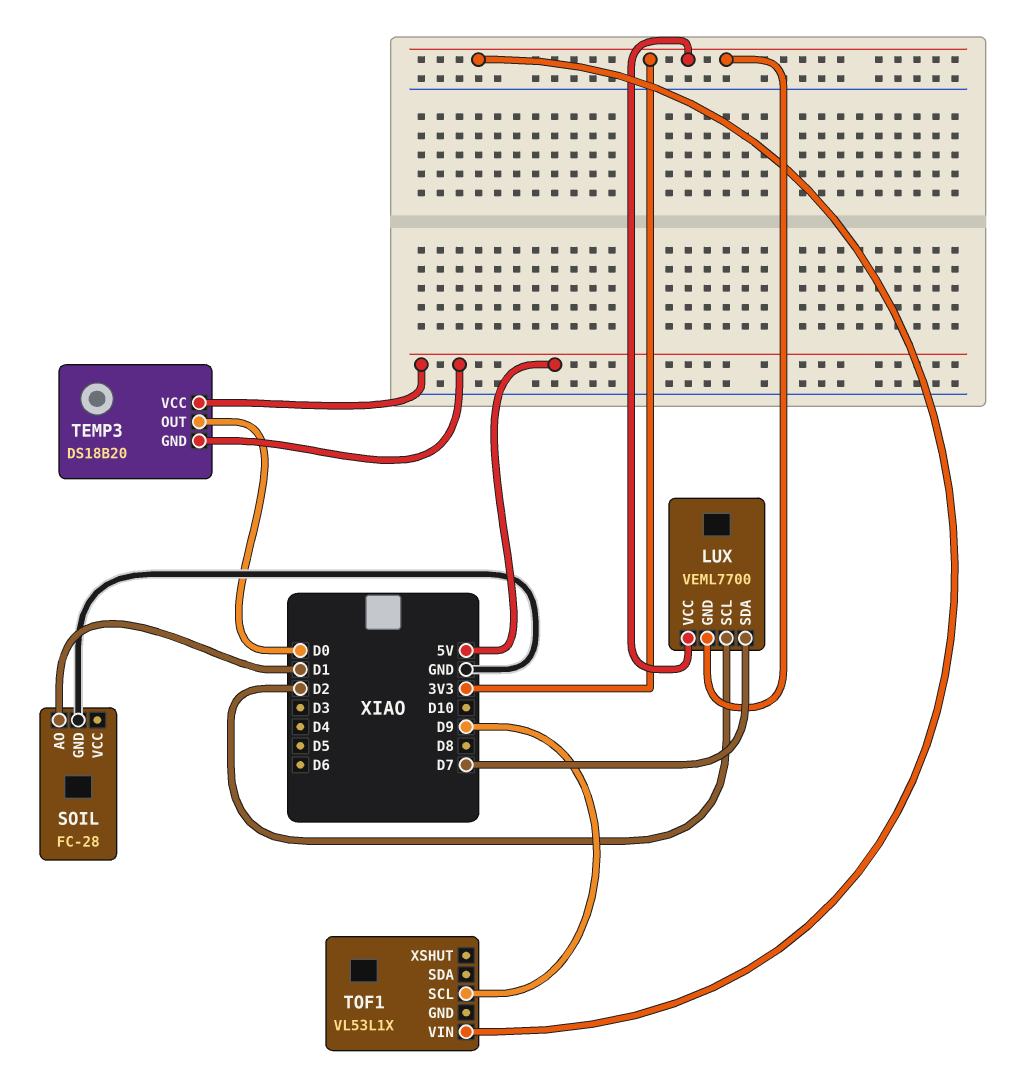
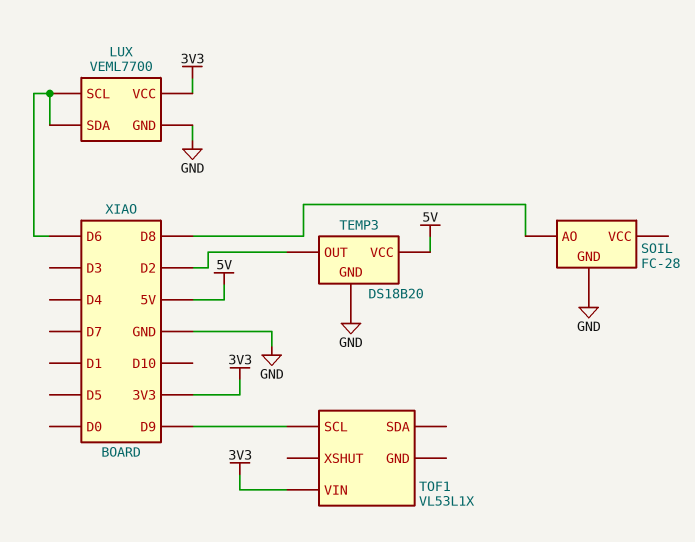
LUX pin GND: 3V3 -> GND
LUX pin SCL: D2 -> D6
LUX pin SDA: D7 -> D6
SOIL pin AO: D1 -> D8
TEMP3 pin GND: 5V -> GND
TEMP3 pin OUT: D0 -> D2

